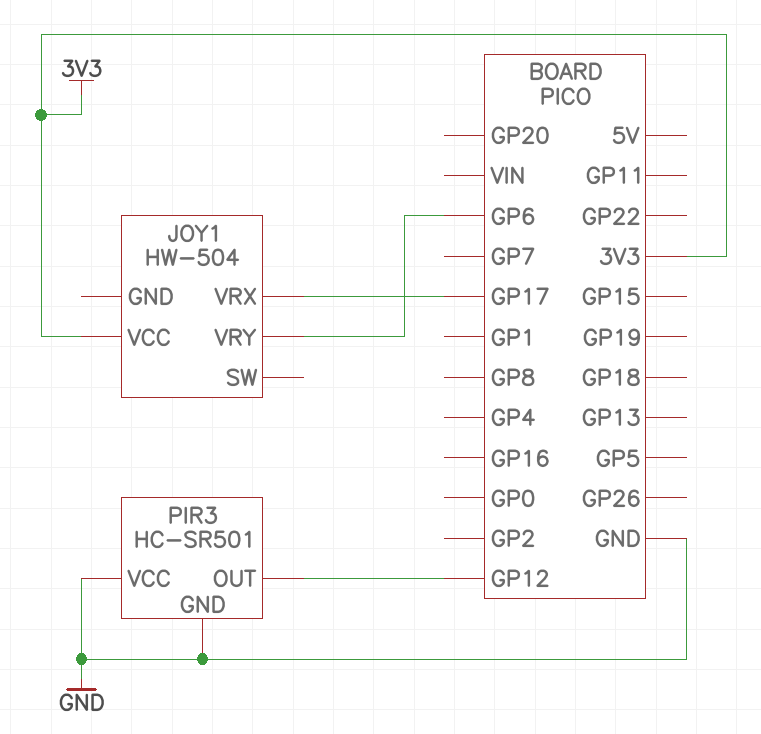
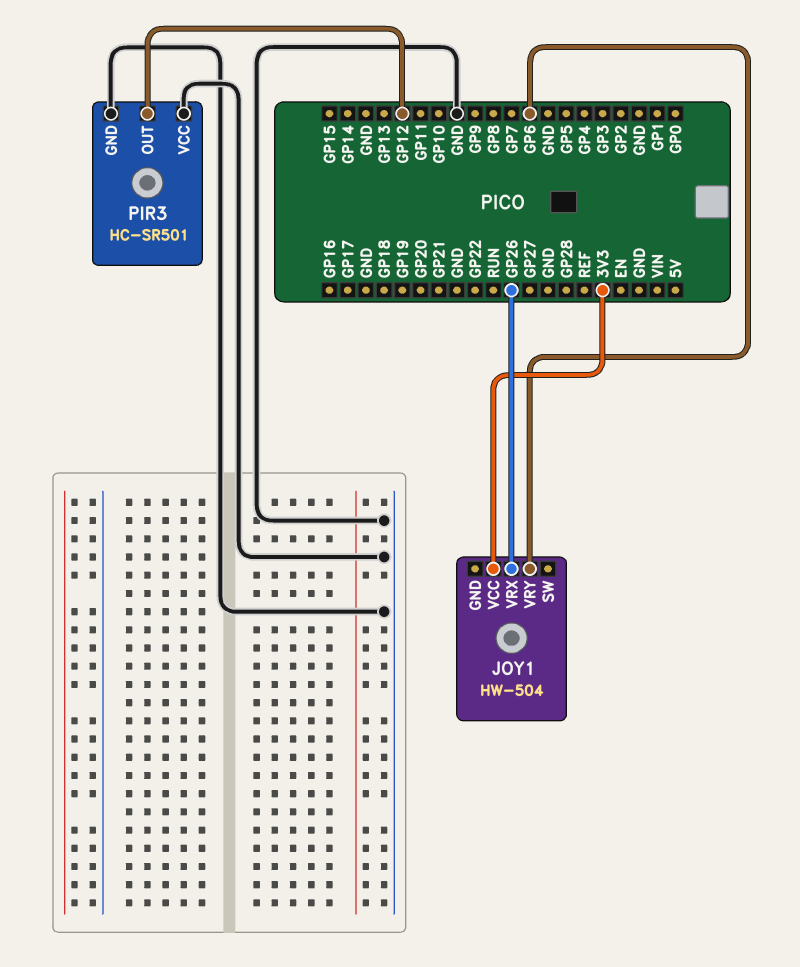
JOY1 pin VRX: GP17 -> GP26

